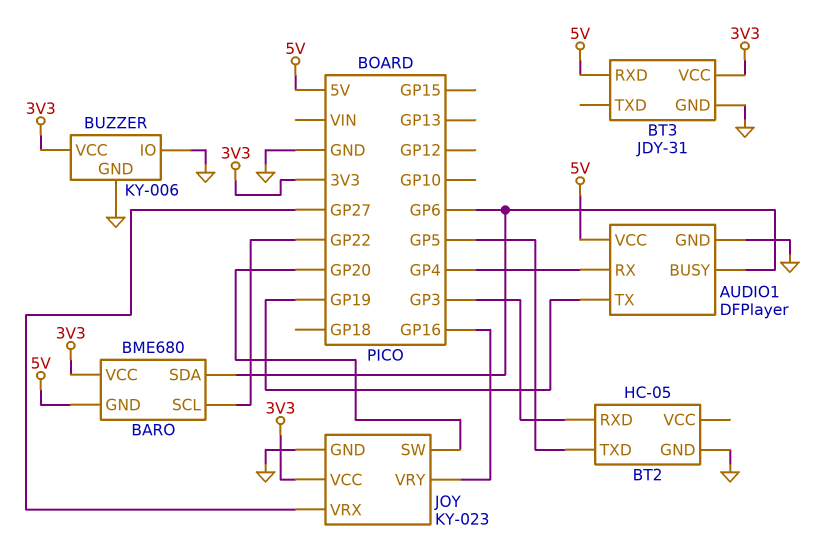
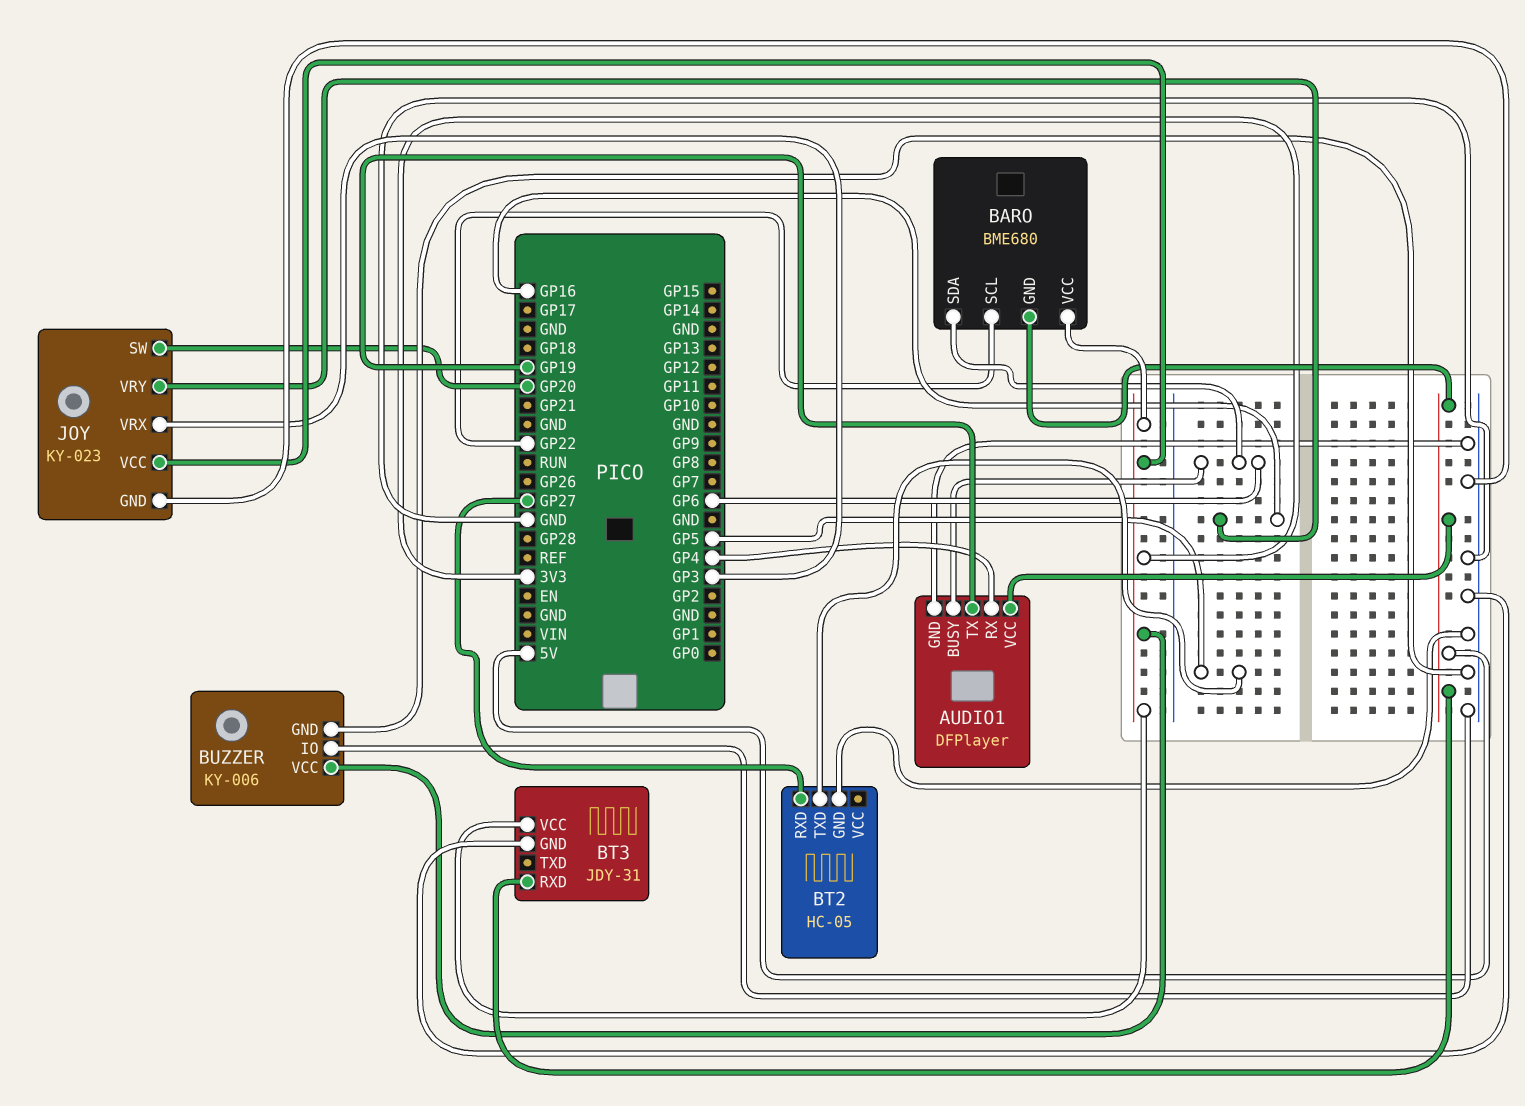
BT2 pin RXD: GP3 -> GP27
JOY pin VRX: GP27 -> GP3

